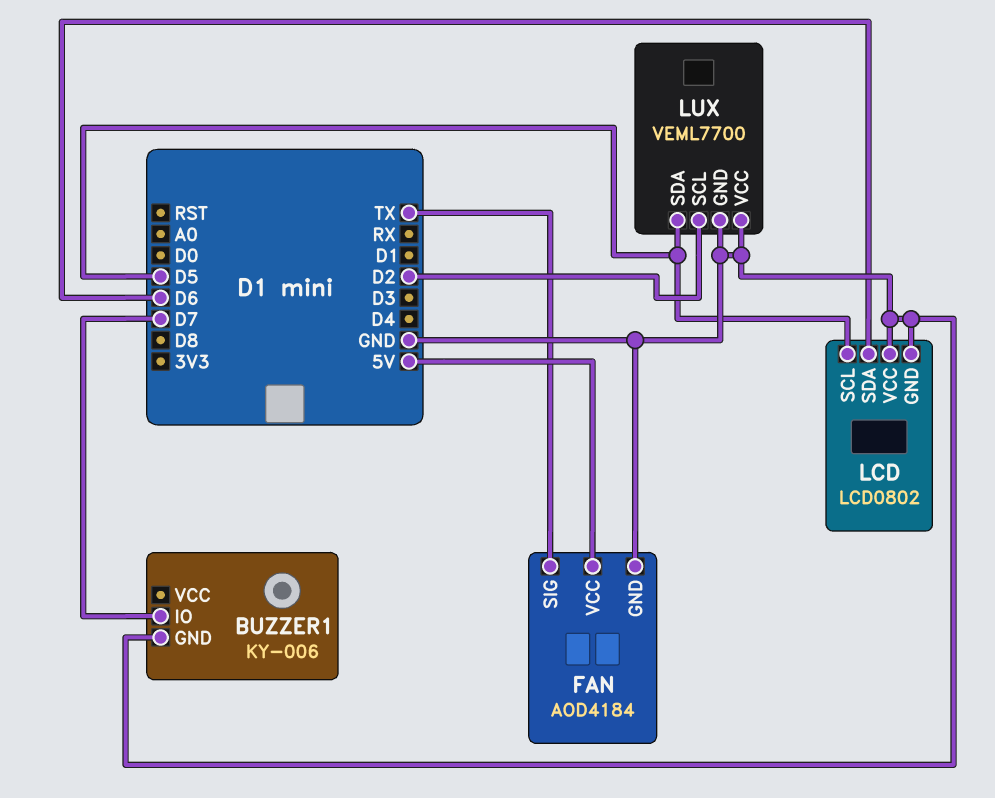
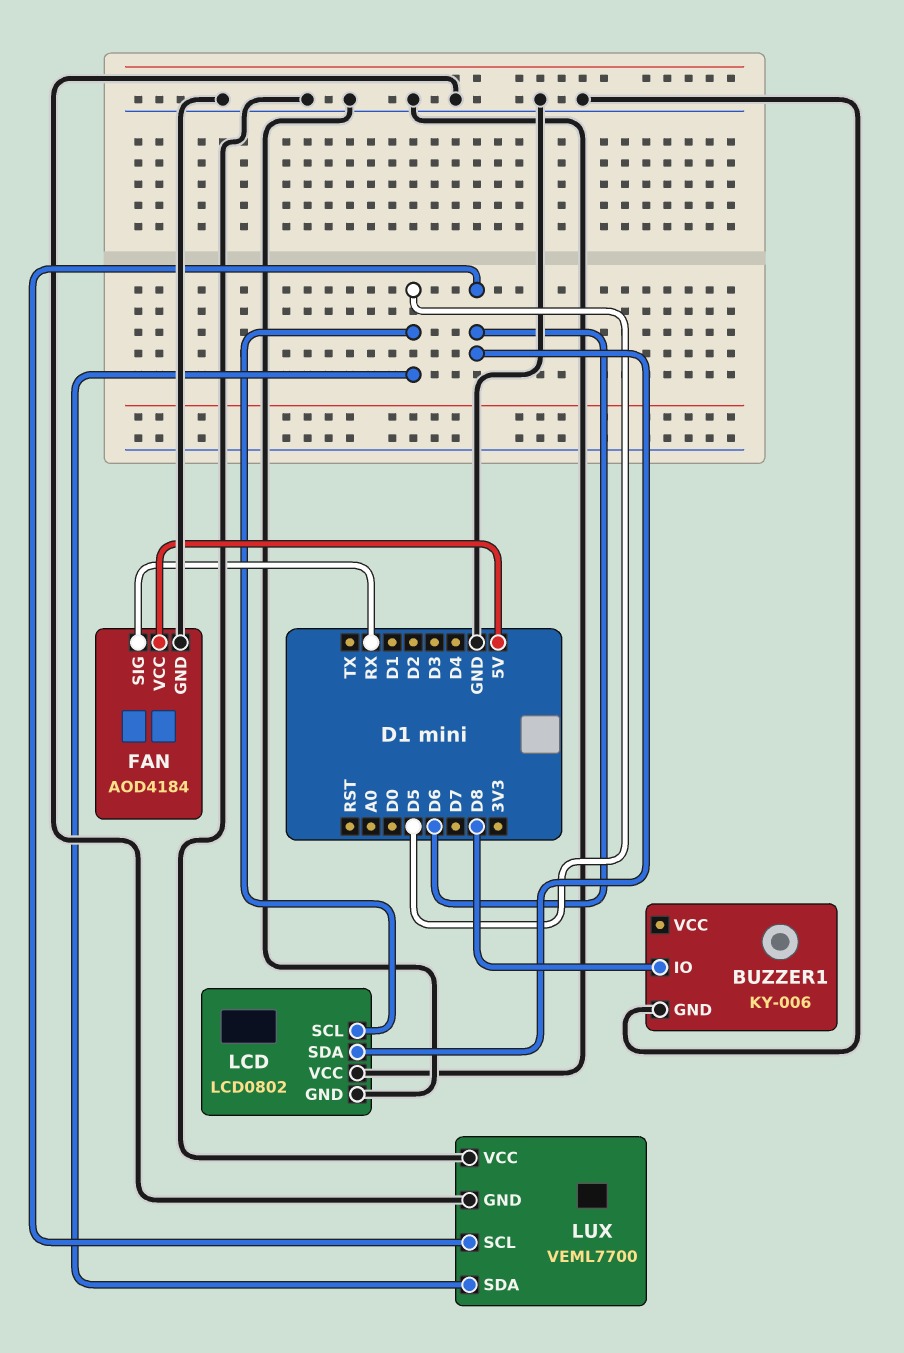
BUZZER1 pin IO: D7 -> D8
FAN pin SIG: TX -> RX
LUX pin SCL: D2 -> D6

